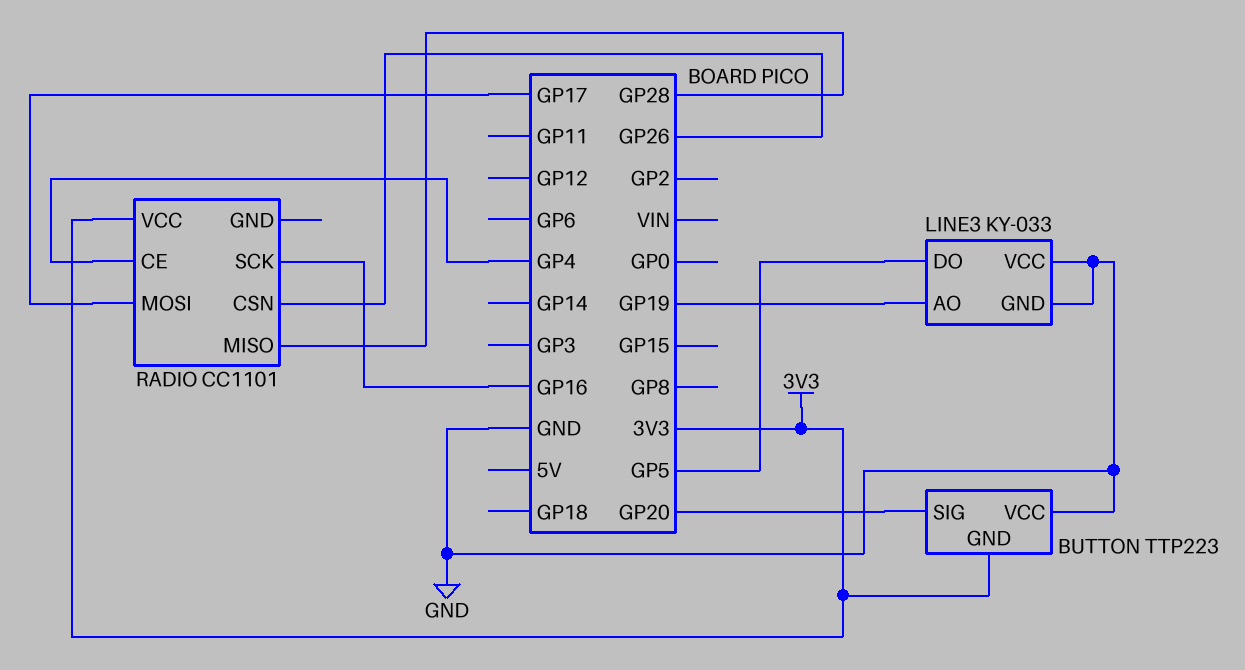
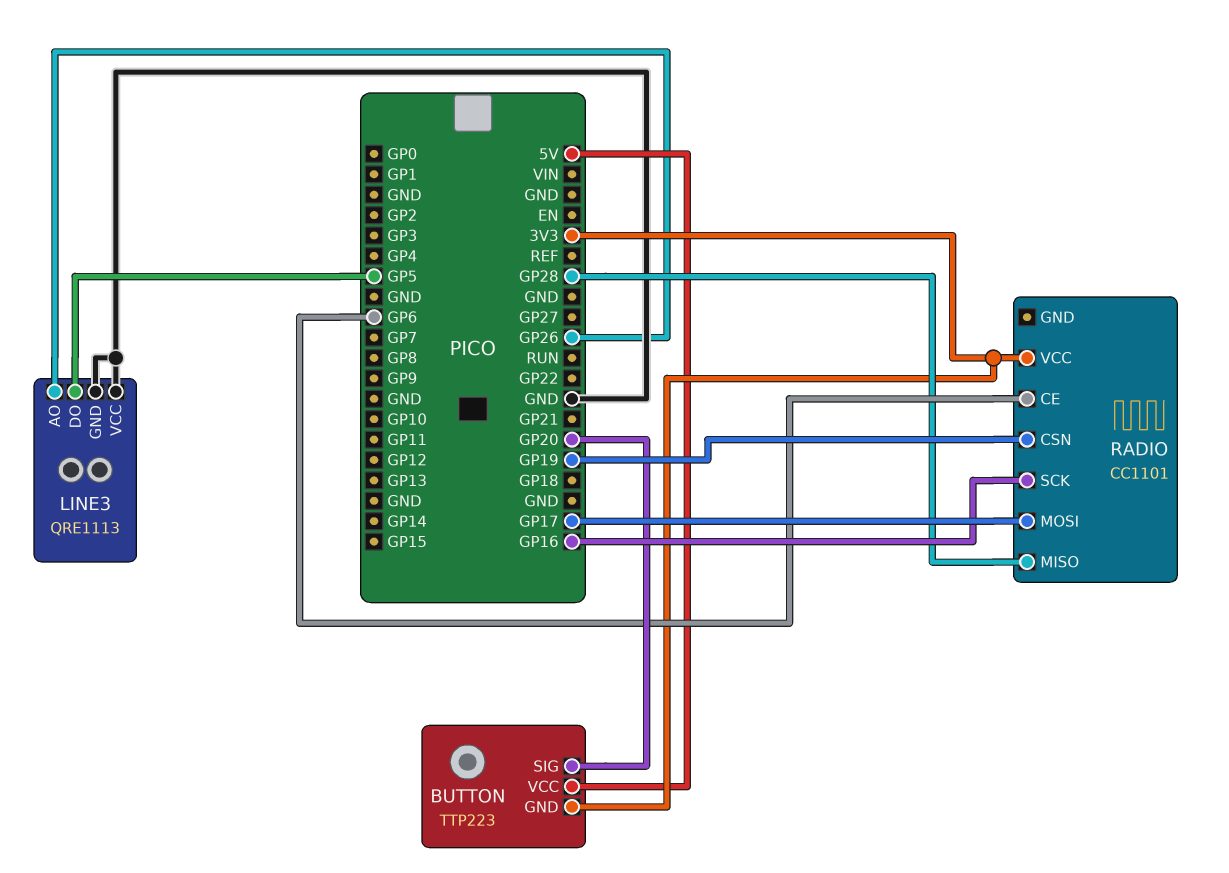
BUTTON pin VCC: GND -> 5V
LINE3: KY-033 -> QRE1113
LINE3 pin AO: GP19 -> GP26
RADIO pin CE: GP4 -> GP6
RADIO pin CSN: GP26 -> GP19

